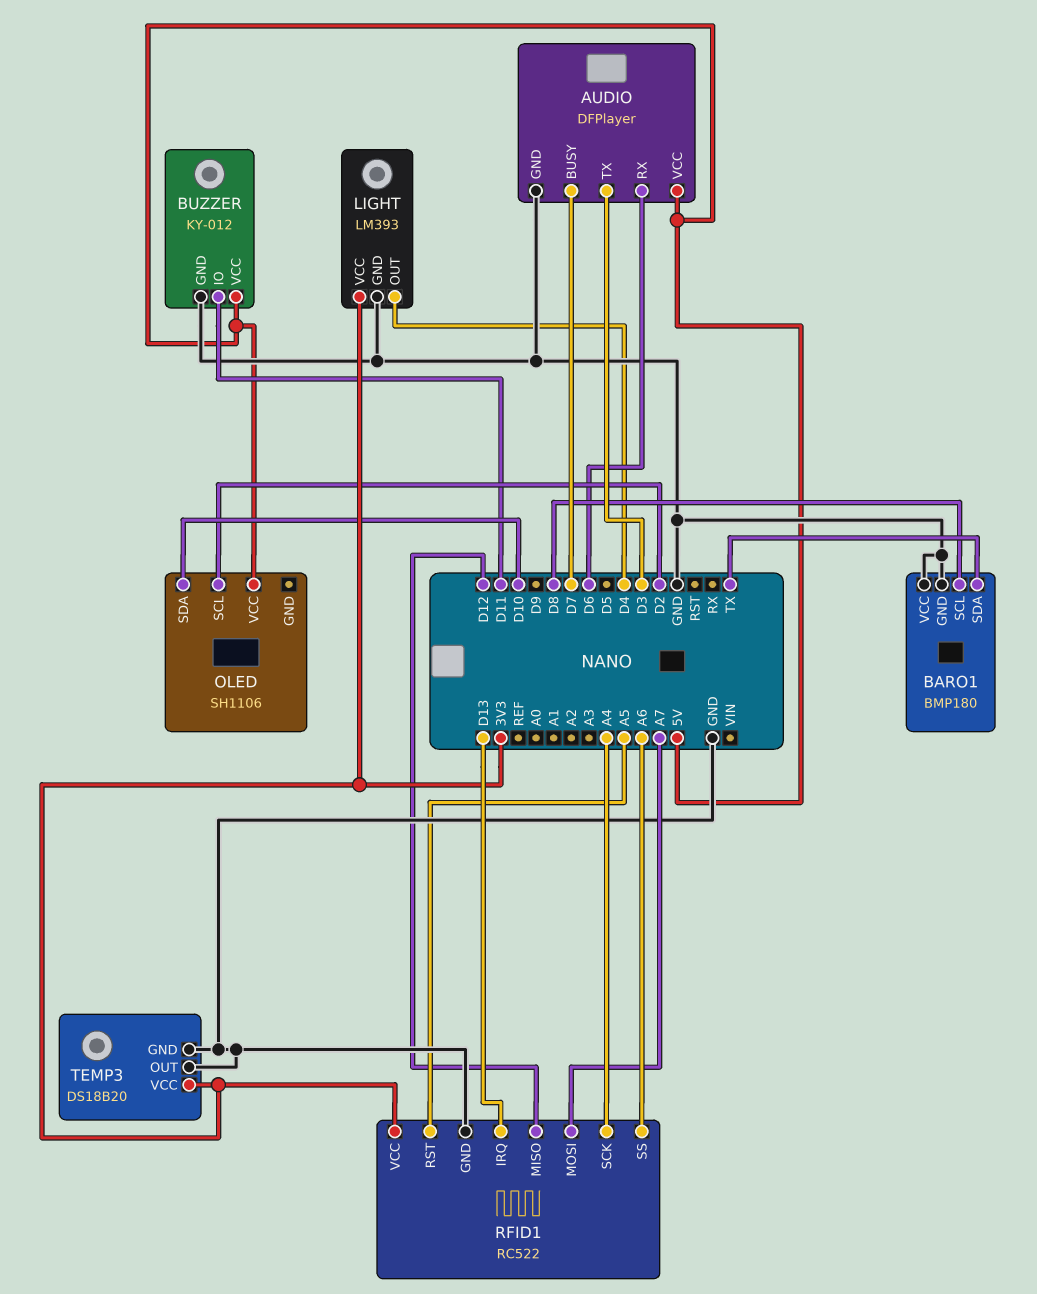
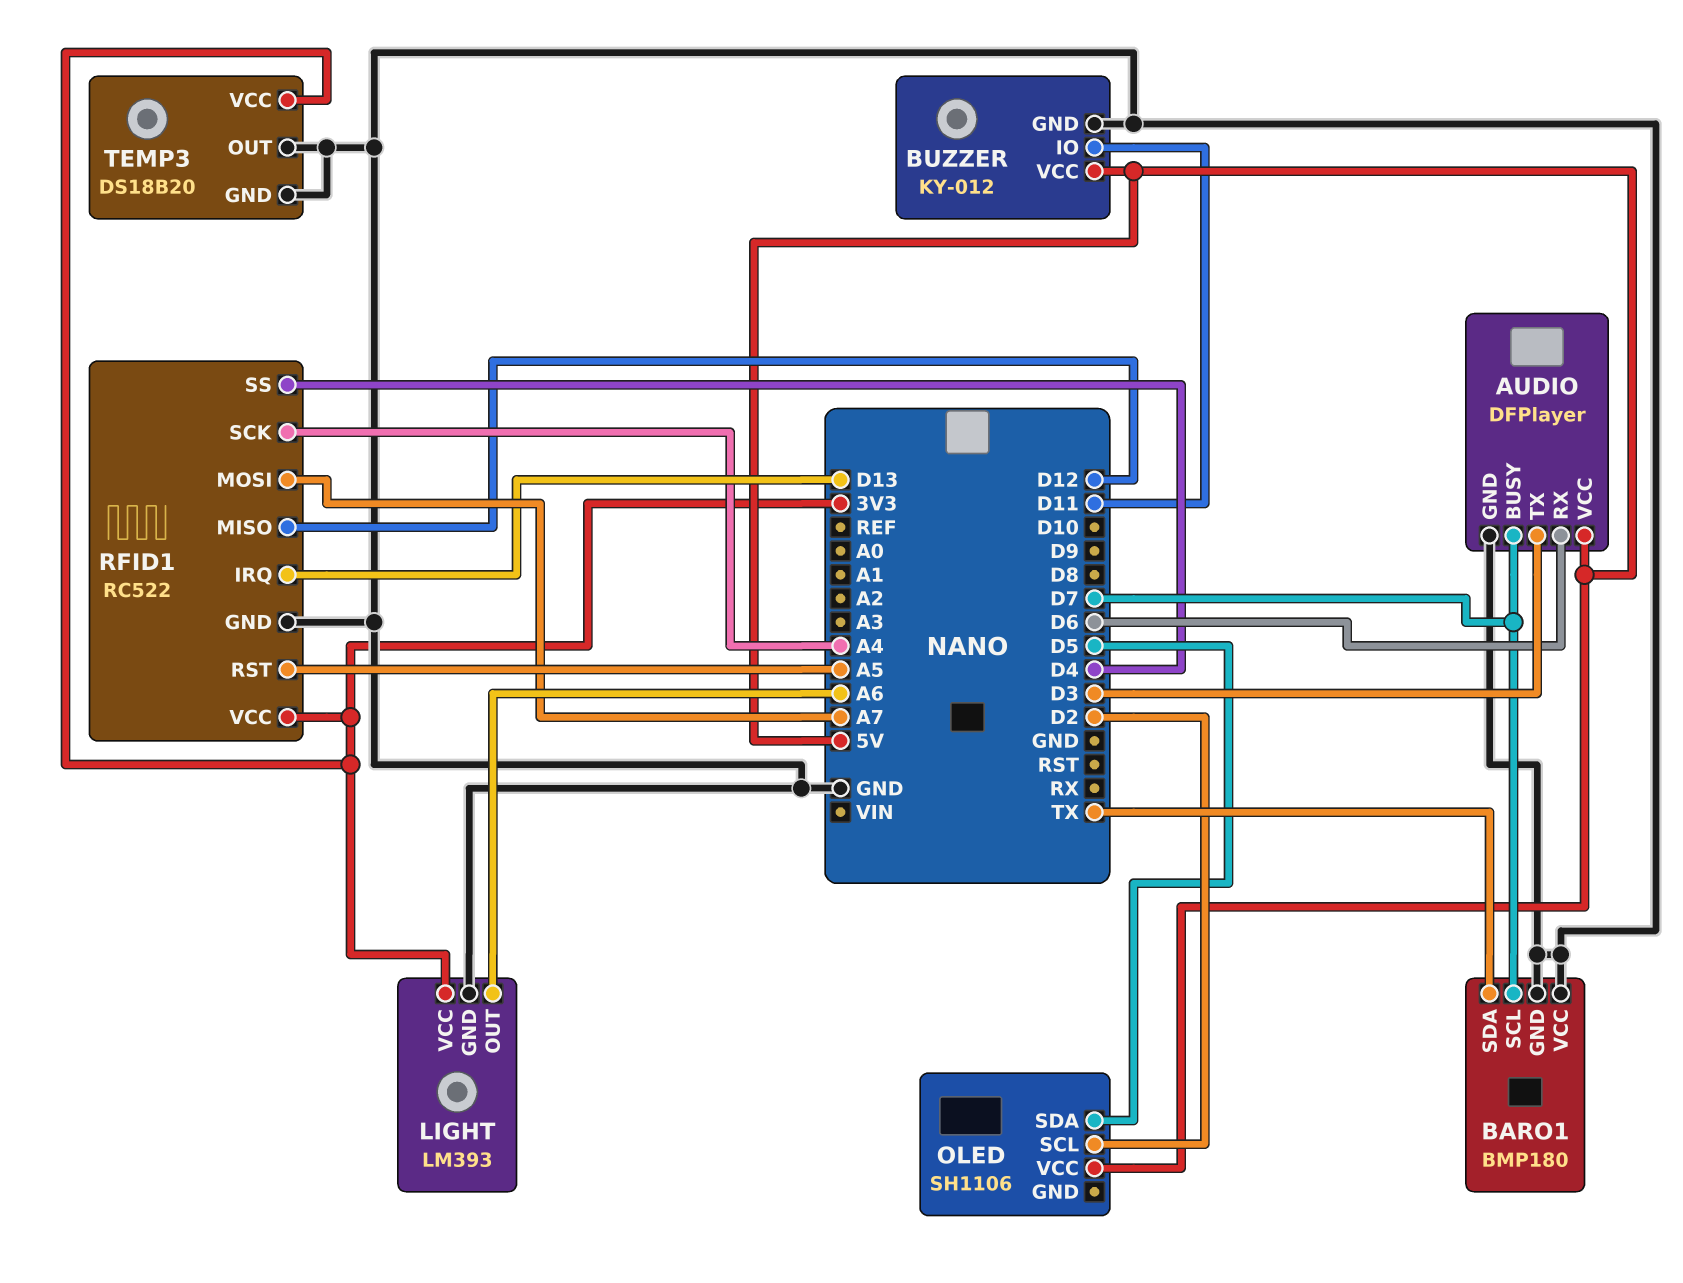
BARO1 pin SCL: D8 -> D7
LIGHT pin OUT: D4 -> A6
OLED pin SDA: D10 -> D5
RFID1 pin SS: A6 -> D4

